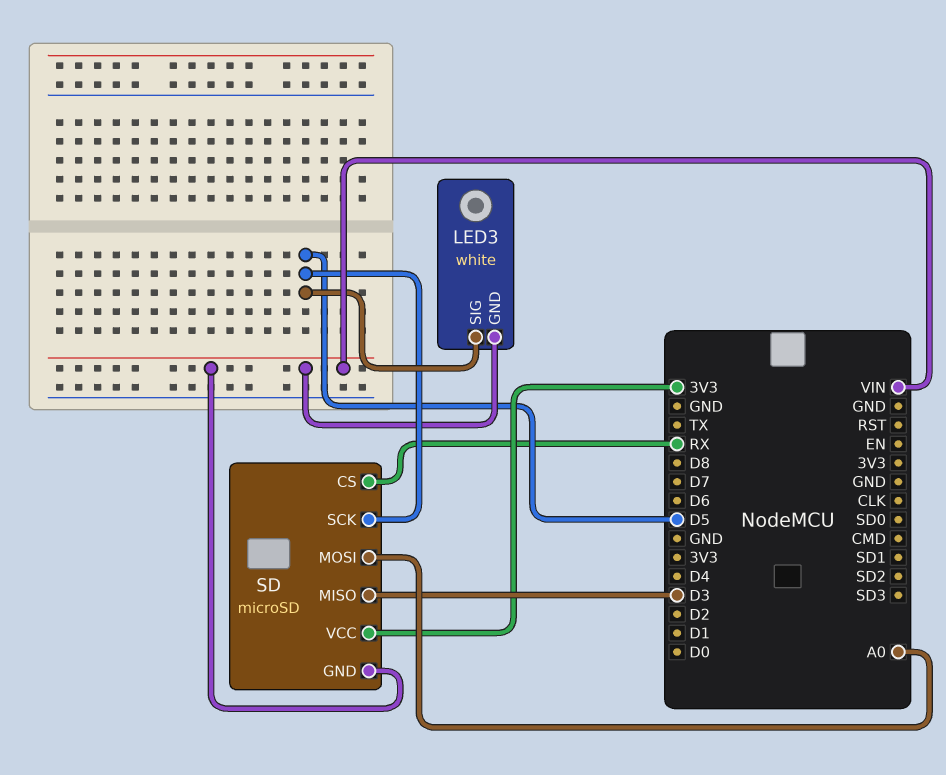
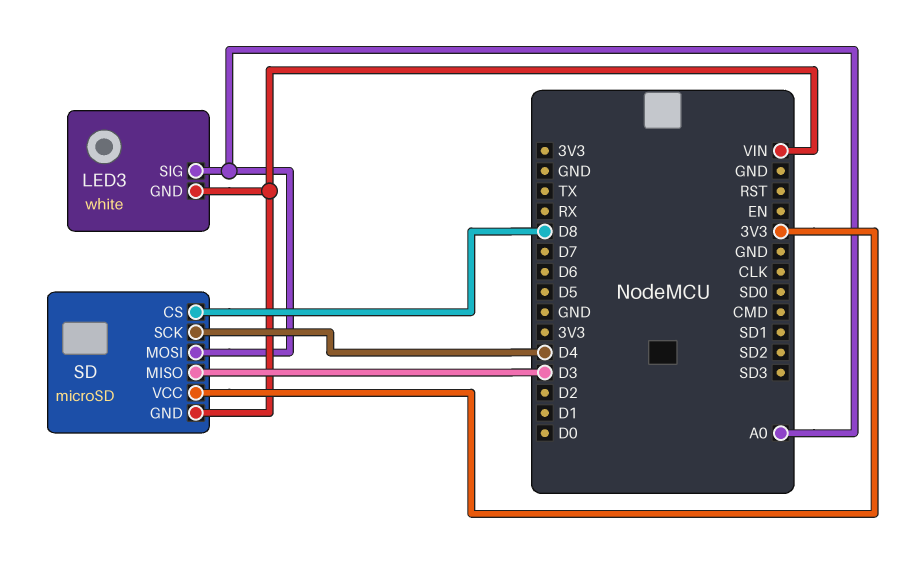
LED3 pin SIG: D5 -> A0
SD pin CS: RX -> D8
SD pin SCK: D5 -> D4

